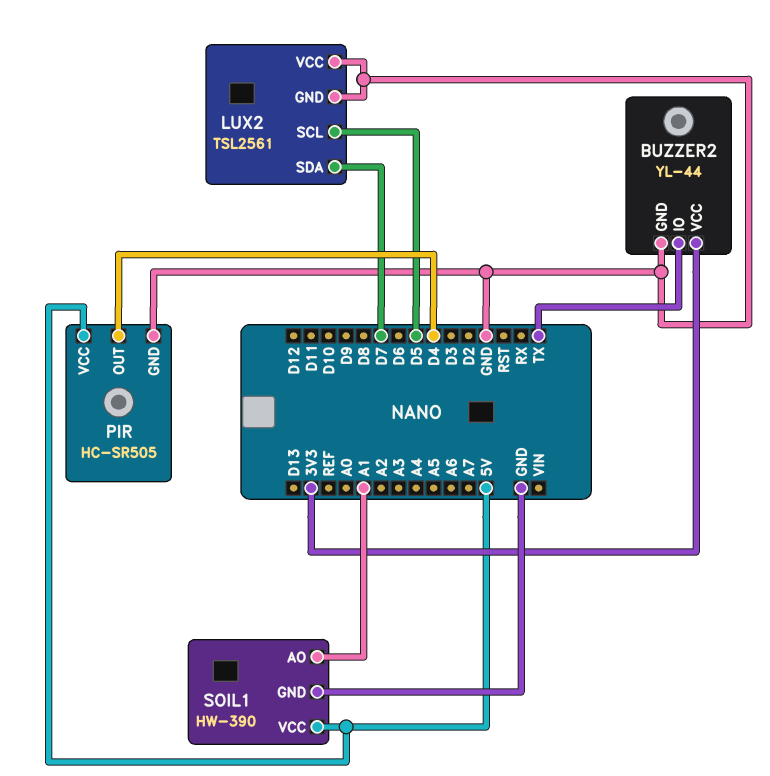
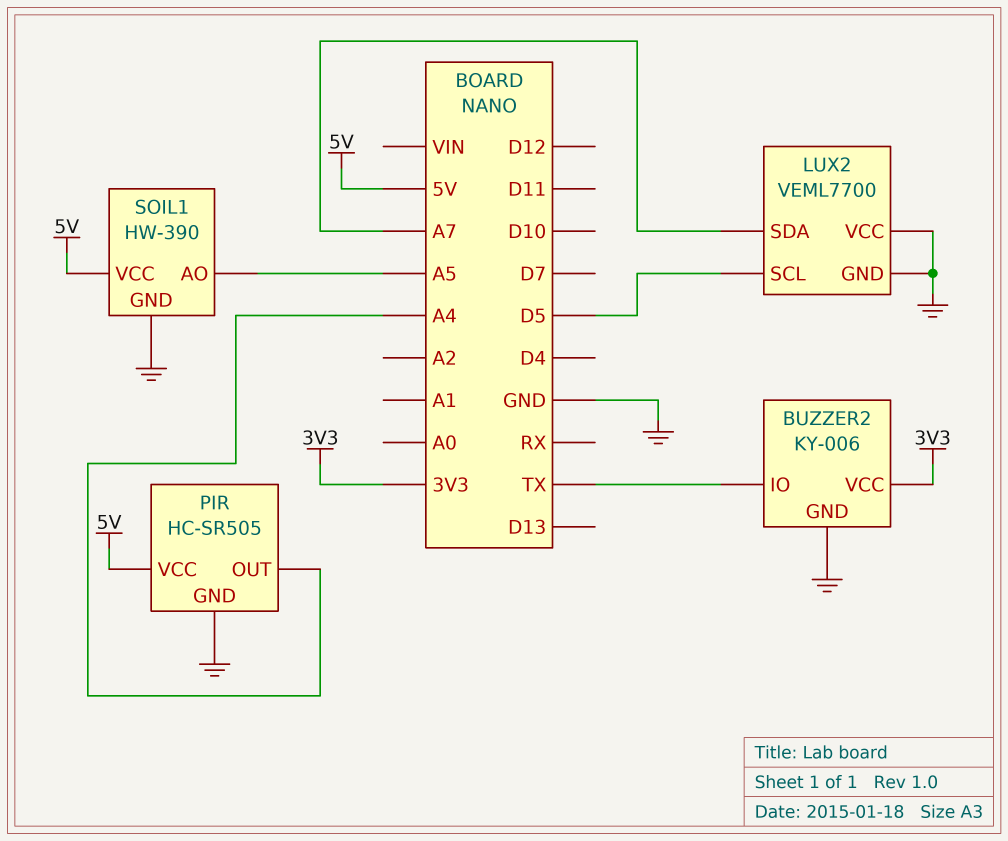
BUZZER2: YL-44 -> KY-006
LUX2: TSL2561 -> VEML7700
LUX2 pin SDA: D7 -> A7
PIR pin OUT: D4 -> A4
SOIL1 pin AO: A1 -> A5

